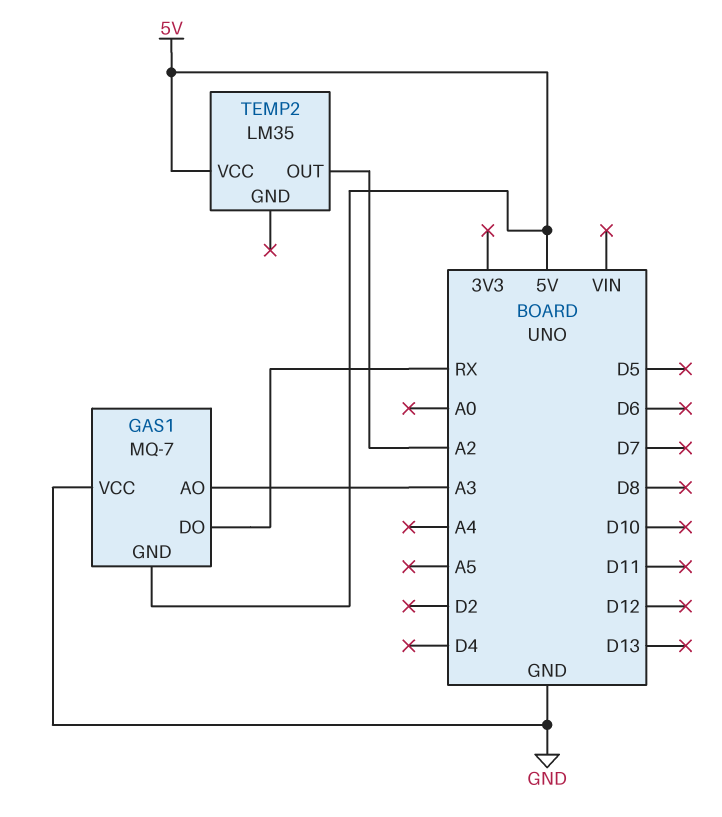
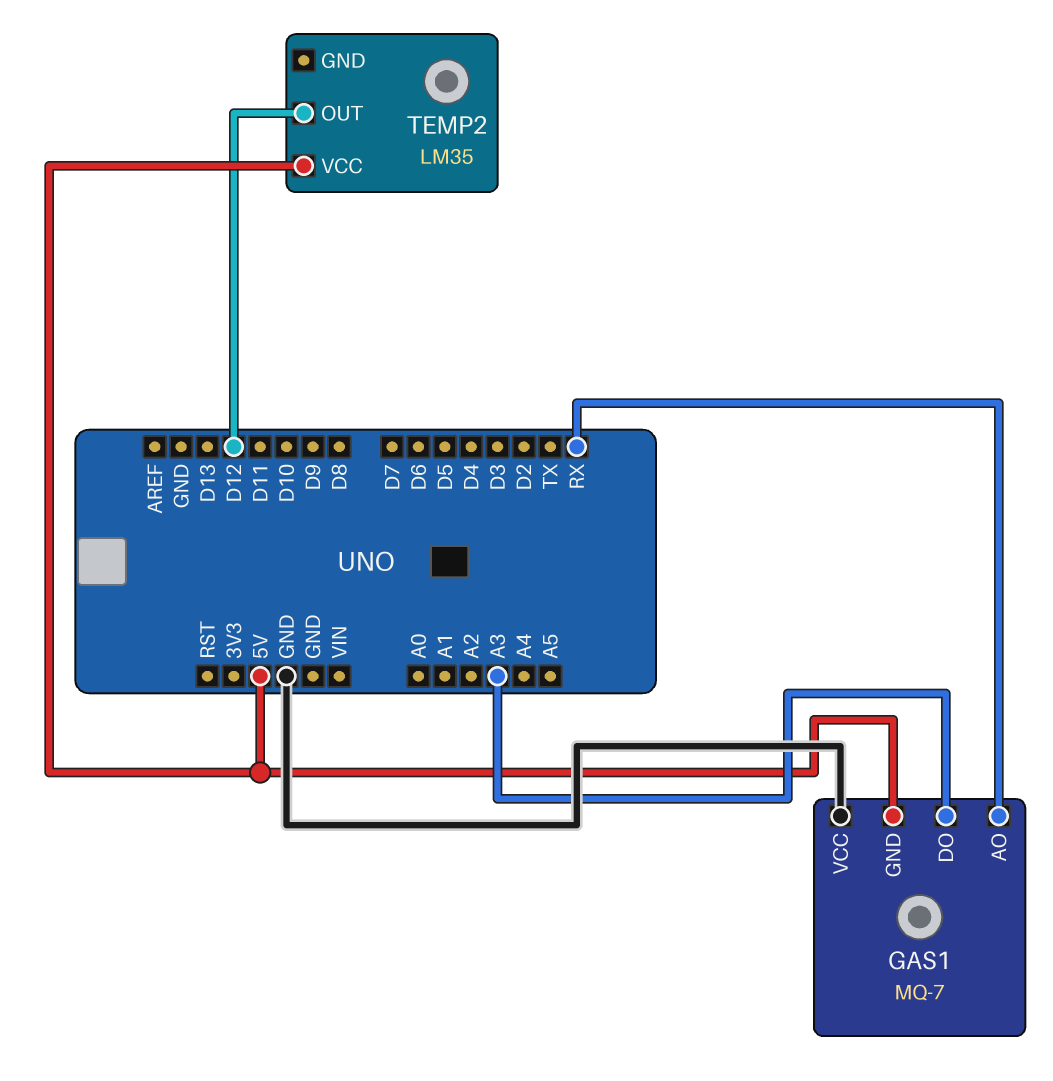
GAS1 pin AO: A3 -> RX
GAS1 pin DO: RX -> A3
TEMP2 pin OUT: A2 -> D12

